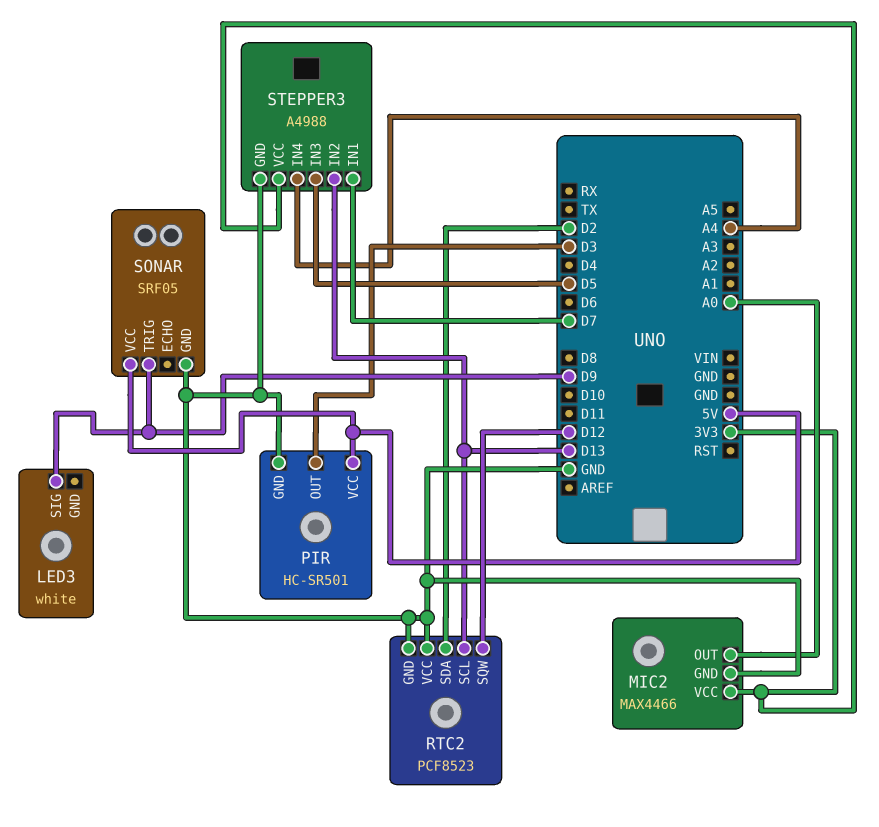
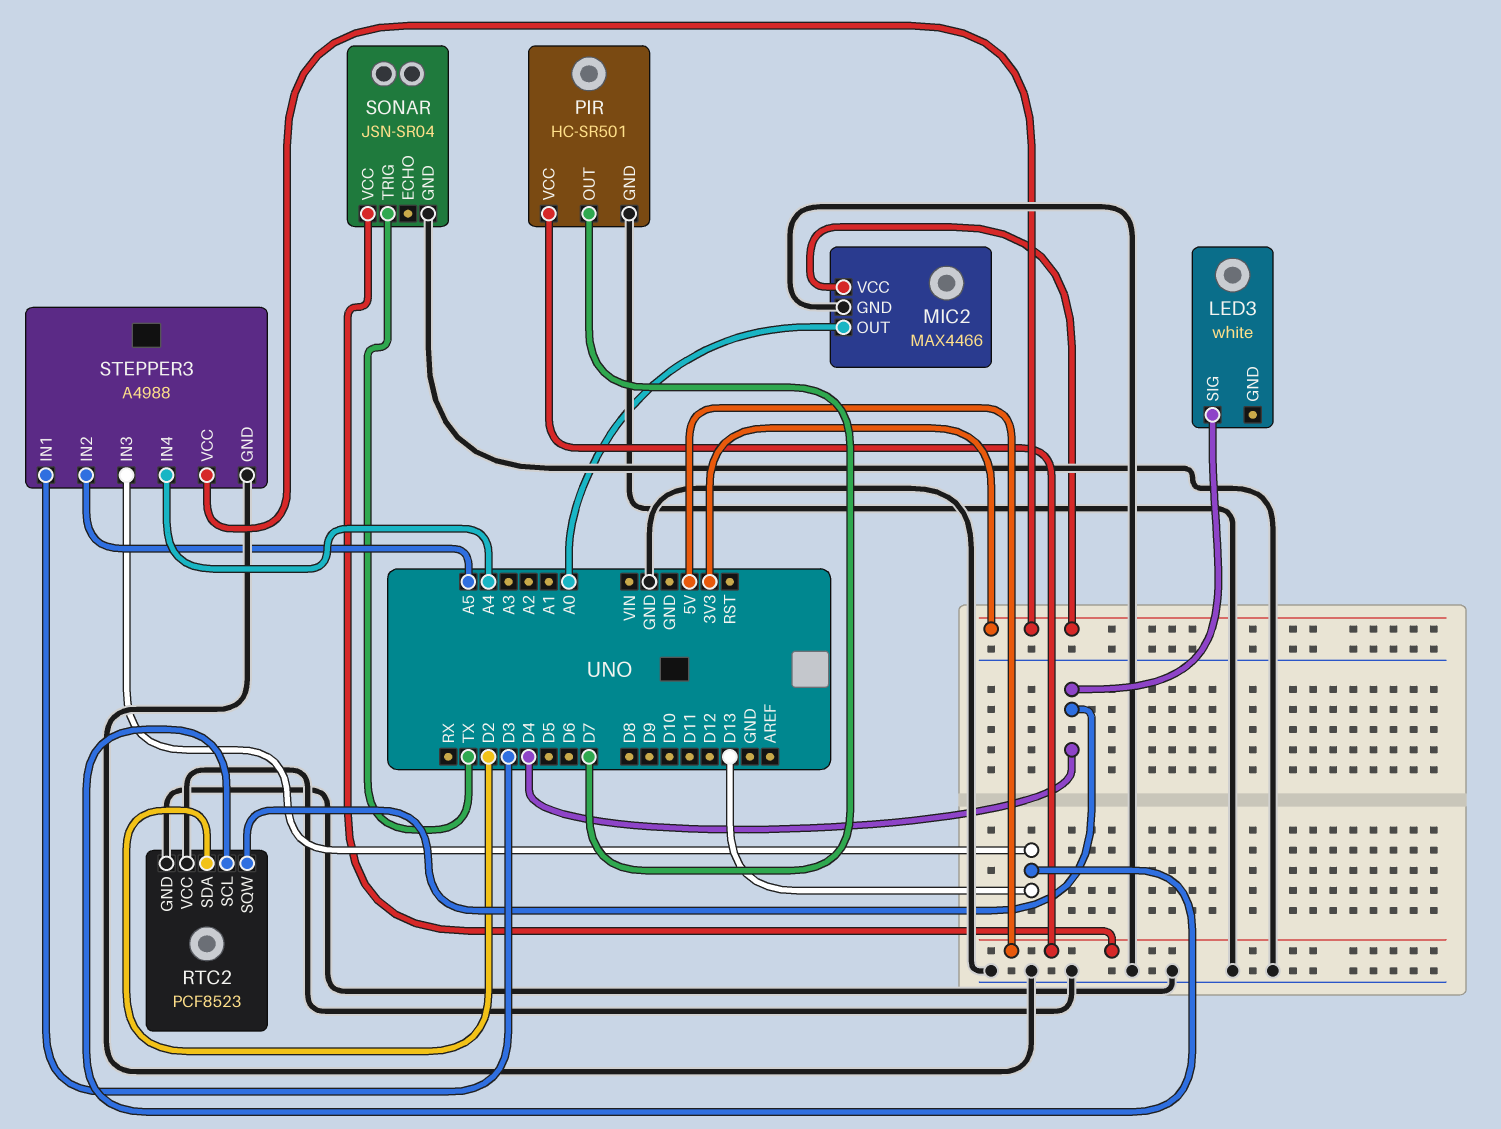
LED3 pin SIG: D9 -> D4
PIR pin OUT: D3 -> D7
RTC2 pin SQW: D12 -> D4
SONAR: SRF05 -> JSN-SR04
SONAR pin TRIG: D9 -> TX
STEPPER3 pin IN1: D7 -> D3
STEPPER3 pin IN2: D13 -> A5
STEPPER3 pin IN3: D5 -> D13

